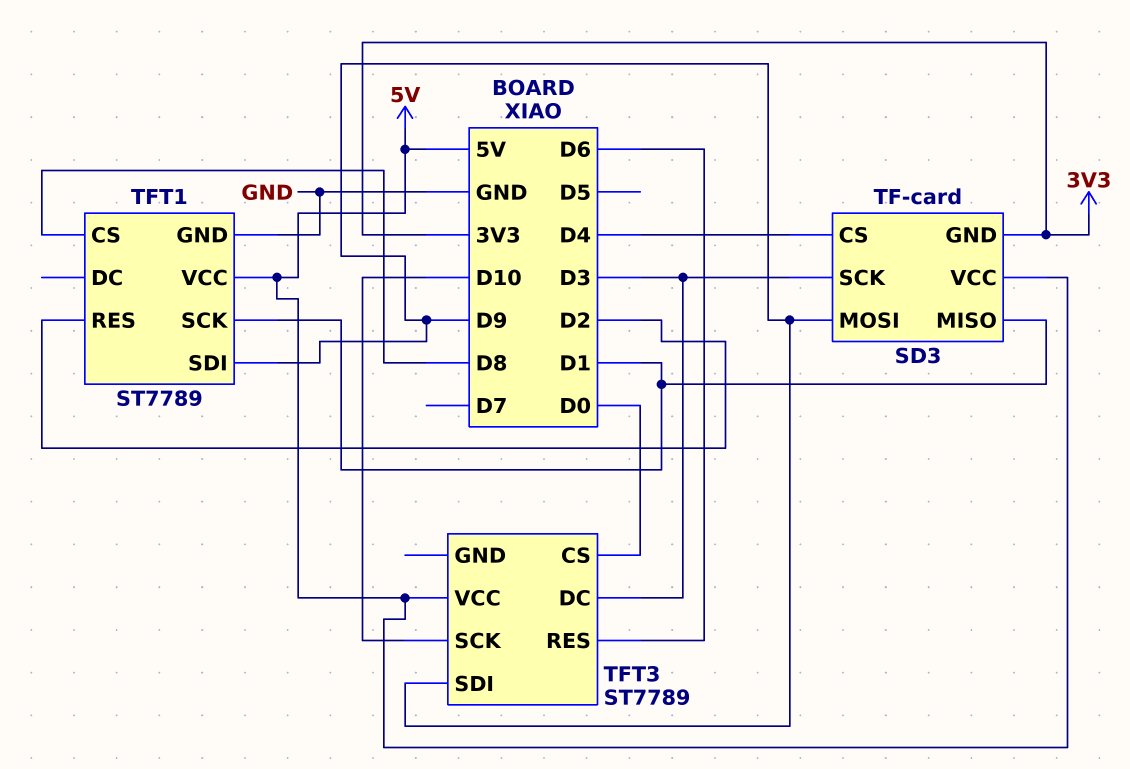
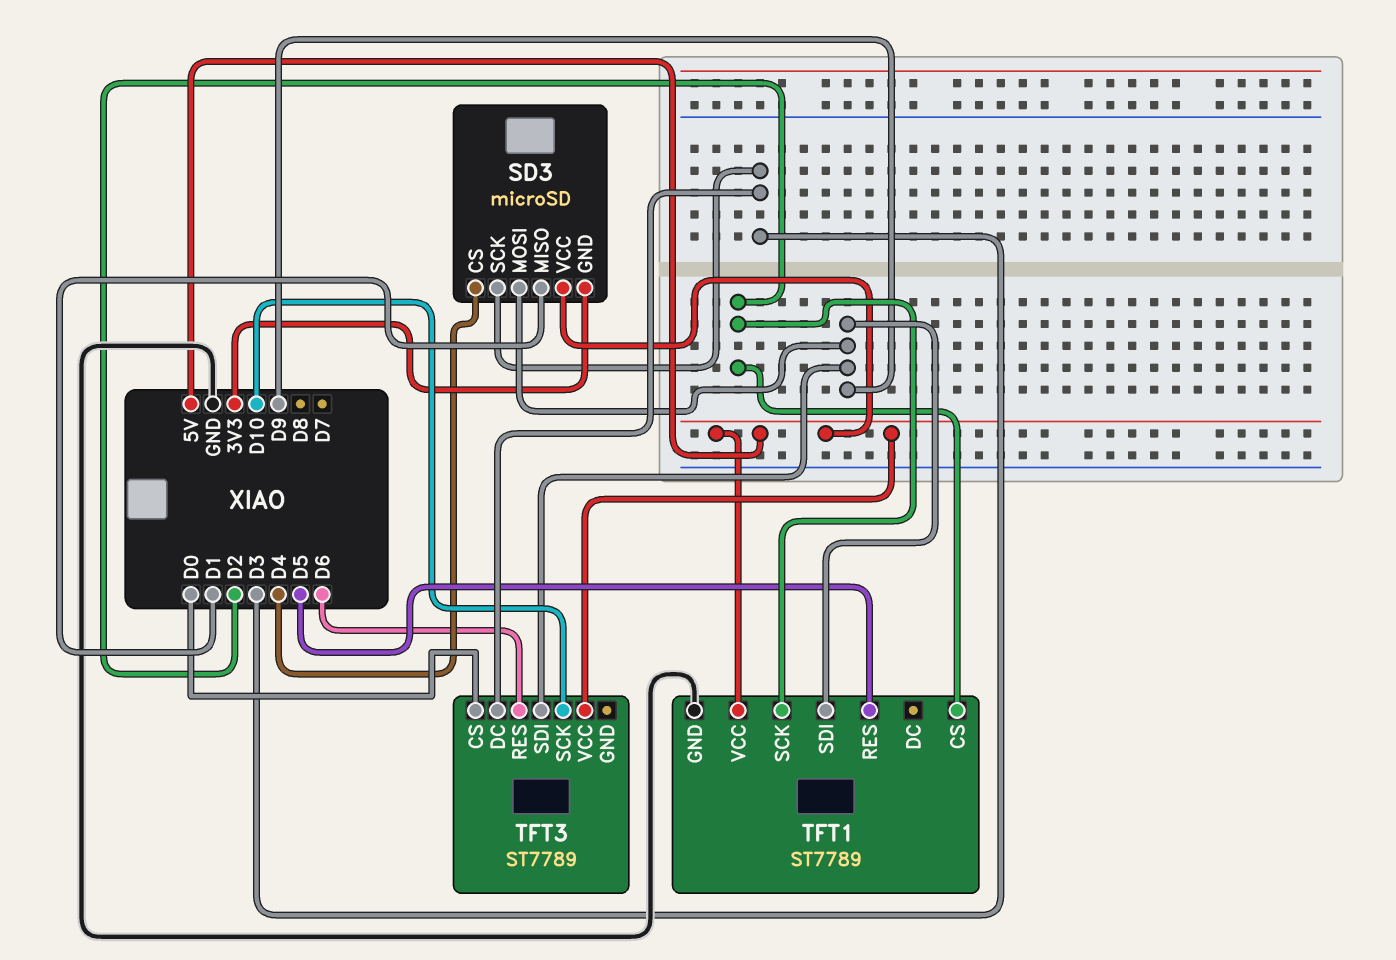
SD3: TF-card -> microSD
TFT1 pin CS: D8 -> D2
TFT1 pin RES: D2 -> D5
TFT1 pin SCK: D1 -> D2

